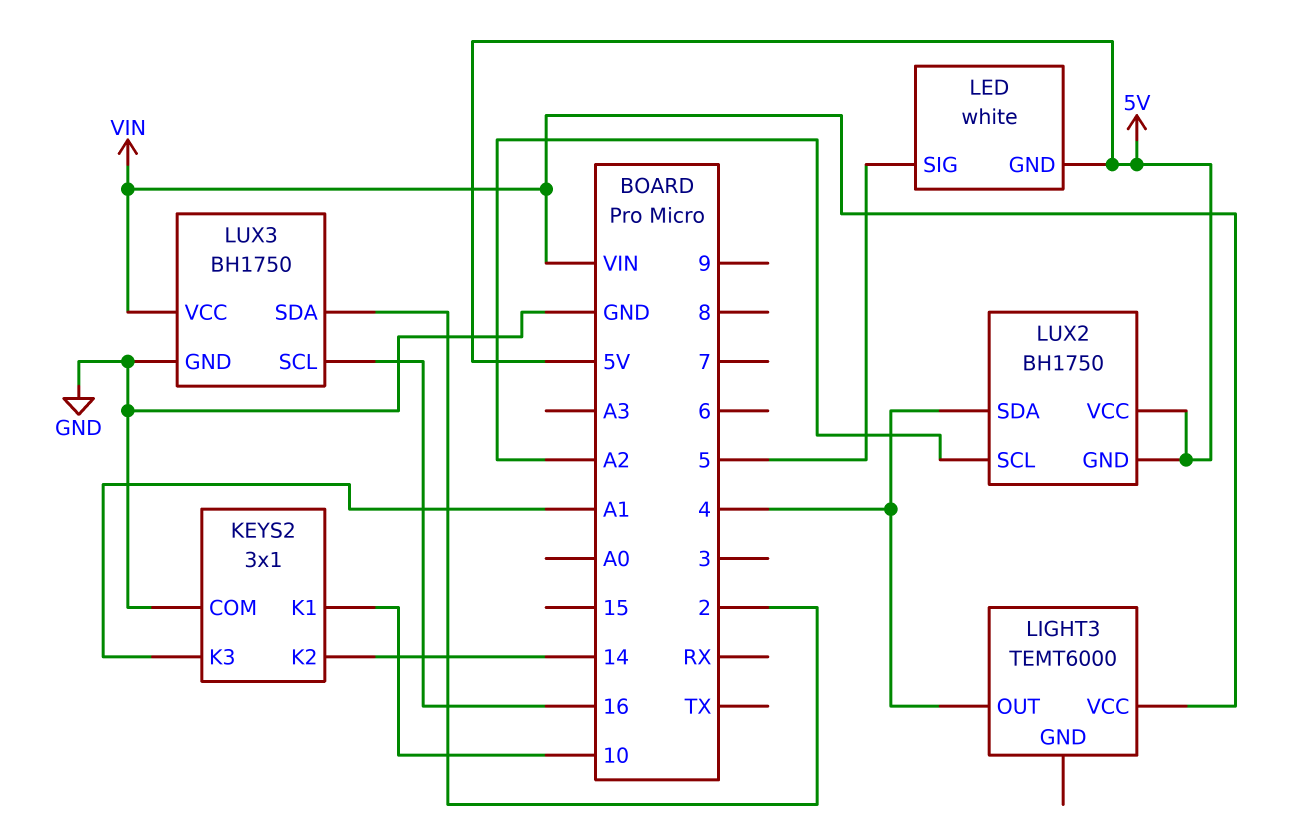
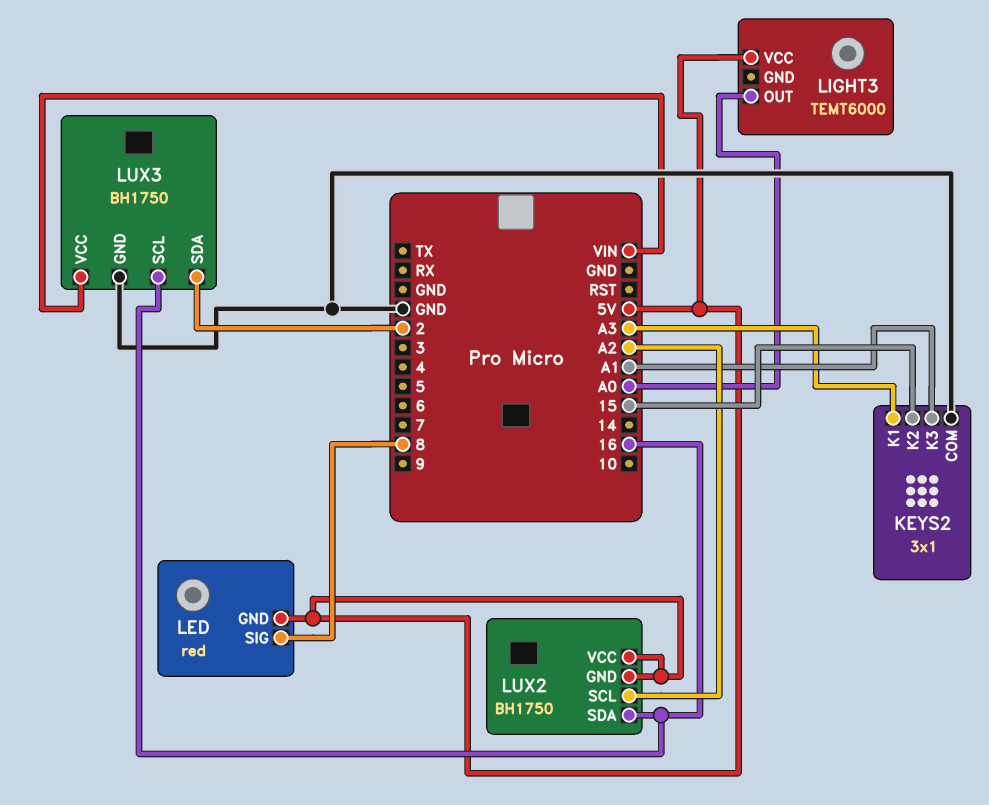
KEYS2 pin K1: 10 -> A3
KEYS2 pin K2: 14 -> 15
LED: white -> red
LED pin SIG: 5 -> 8
LIGHT3 pin OUT: 4 -> A0
LIGHT3 pin VCC: VIN -> 5V
LUX2 pin SDA: 4 -> 16

